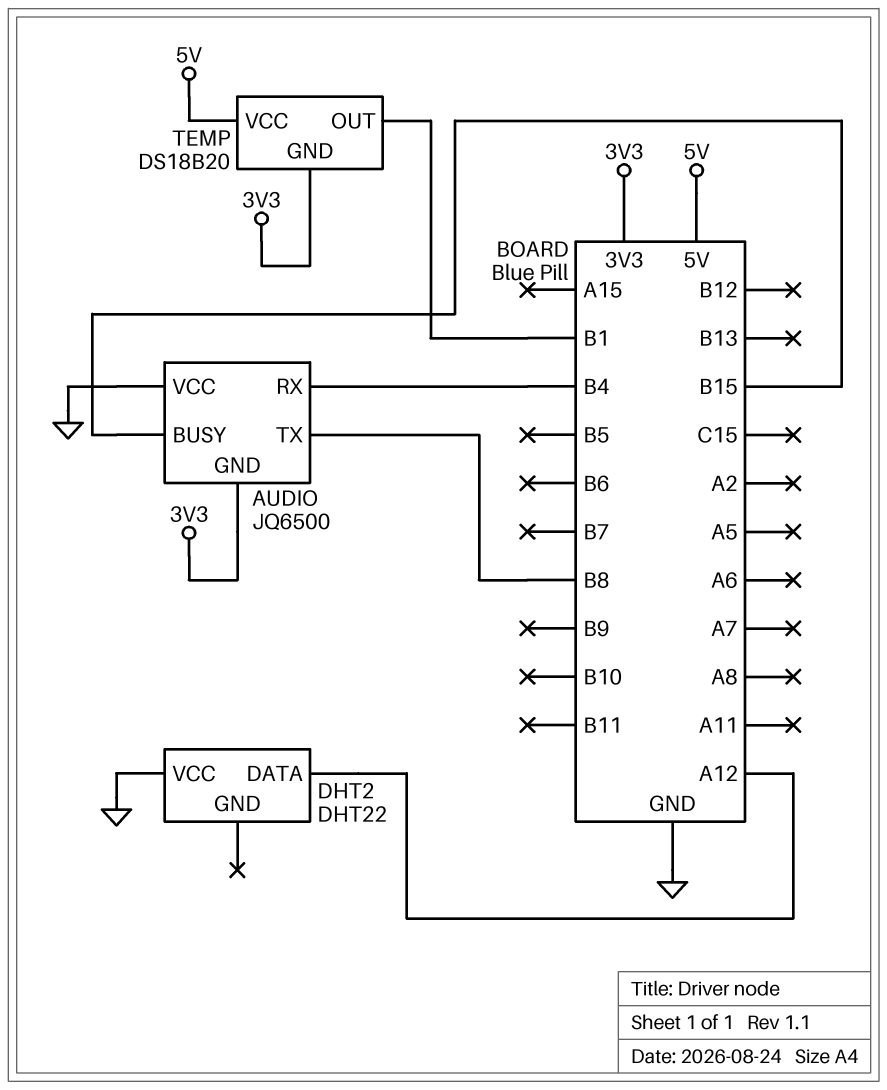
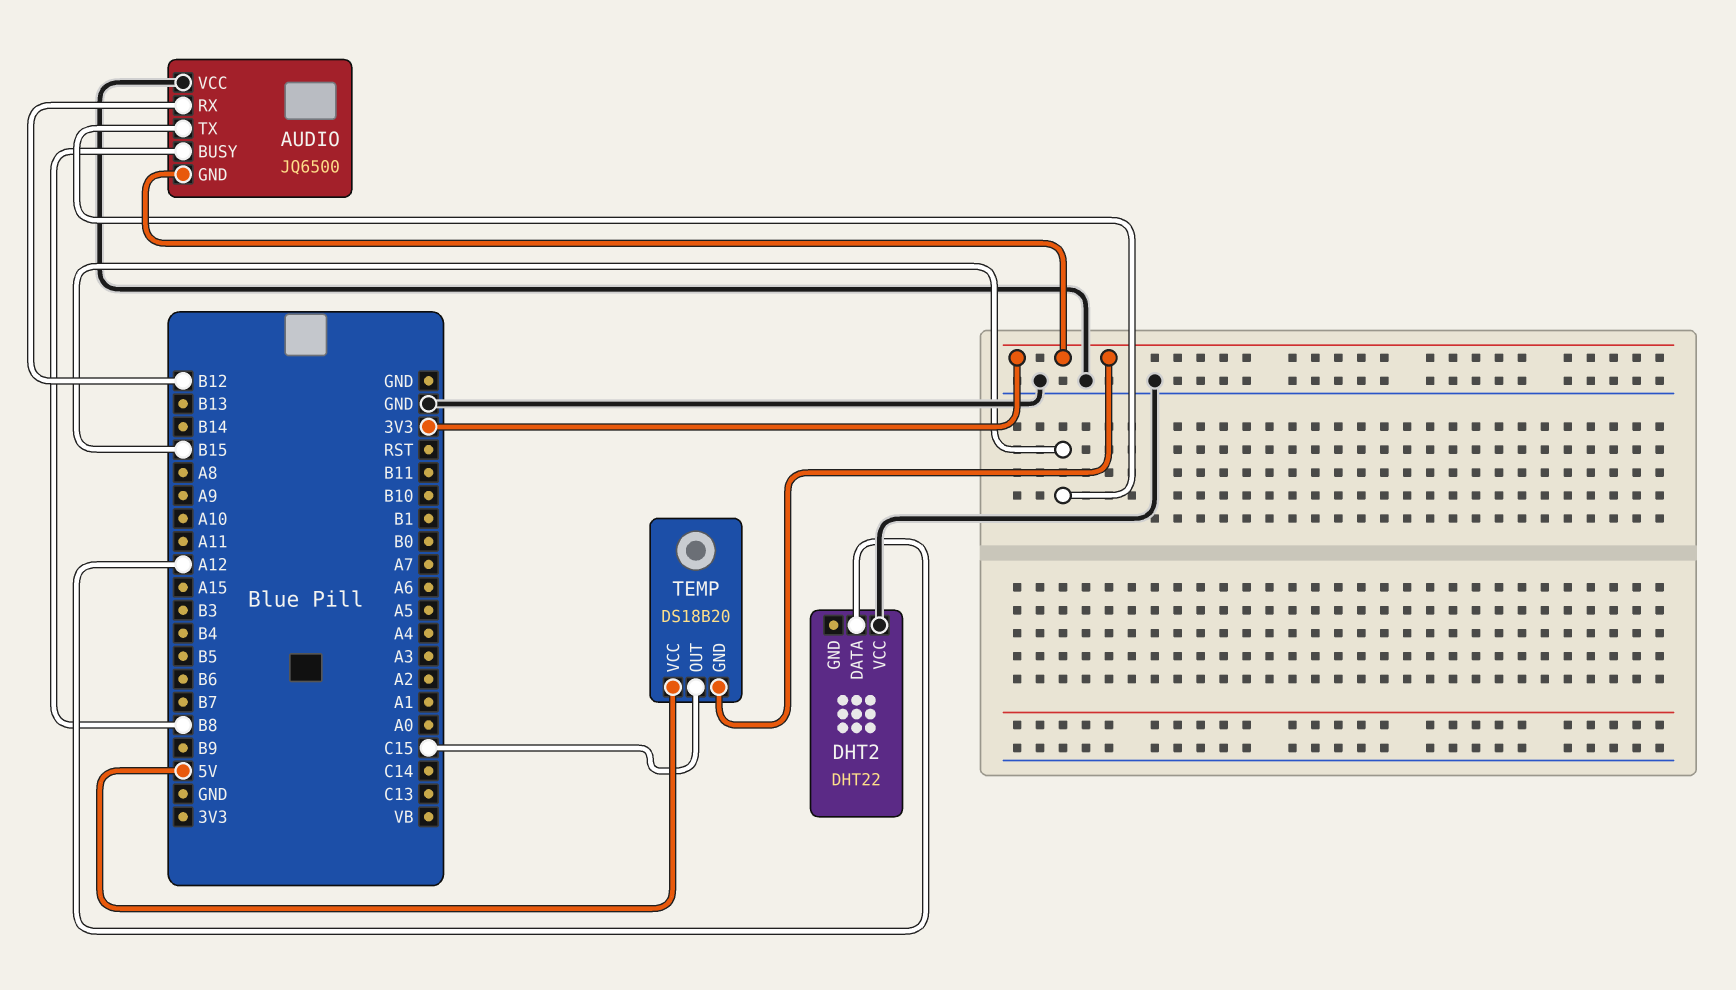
AUDIO pin BUSY: B15 -> B8
AUDIO pin RX: B4 -> B12
AUDIO pin TX: B8 -> B15
TEMP pin OUT: B1 -> C15

